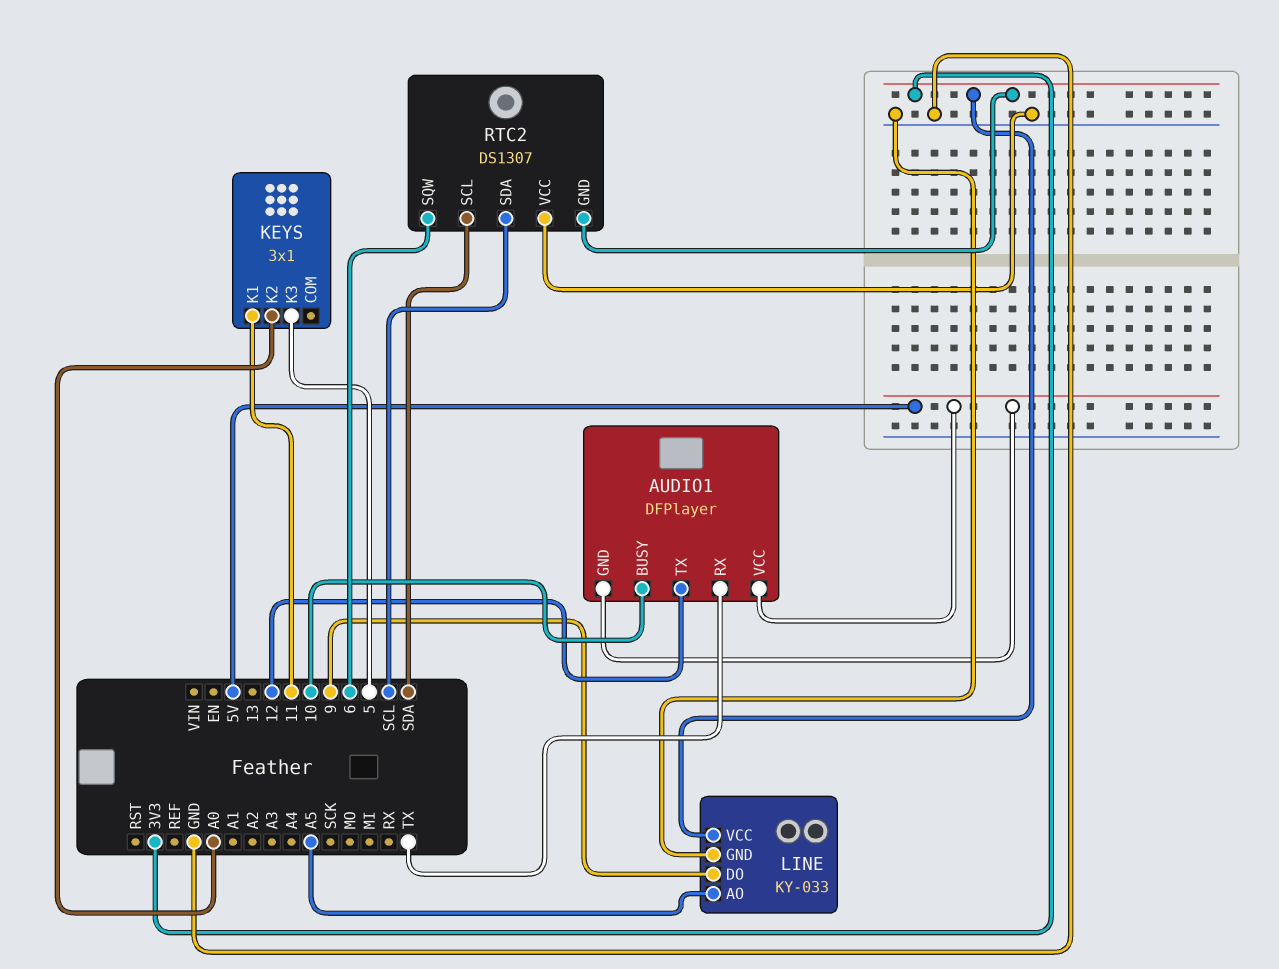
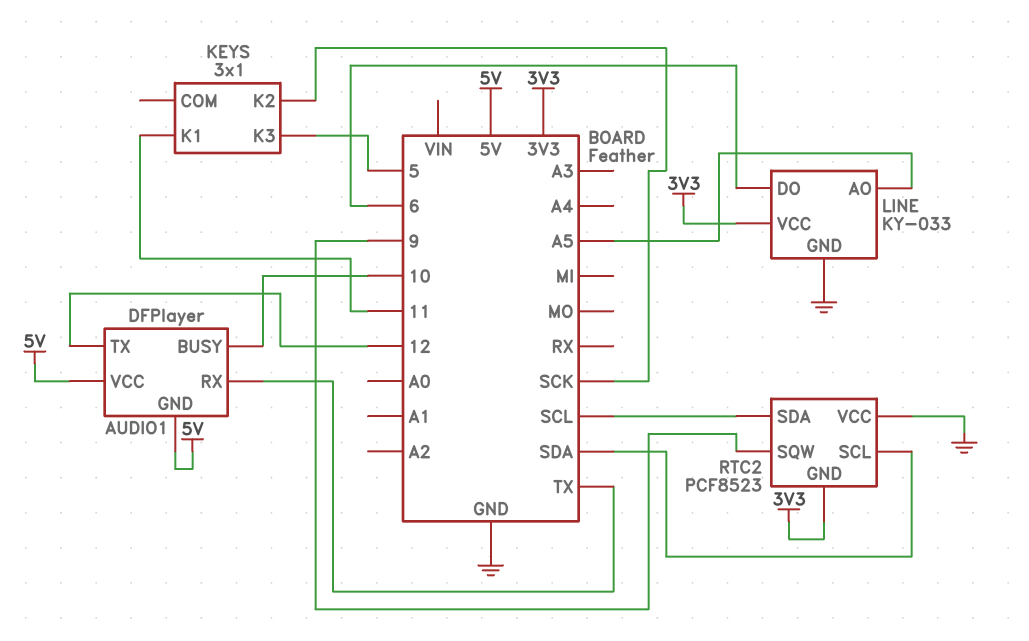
KEYS pin K2: A0 -> SCK
LINE pin DO: 9 -> 6
RTC2: DS1307 -> PCF8523
RTC2 pin SQW: 6 -> 9

